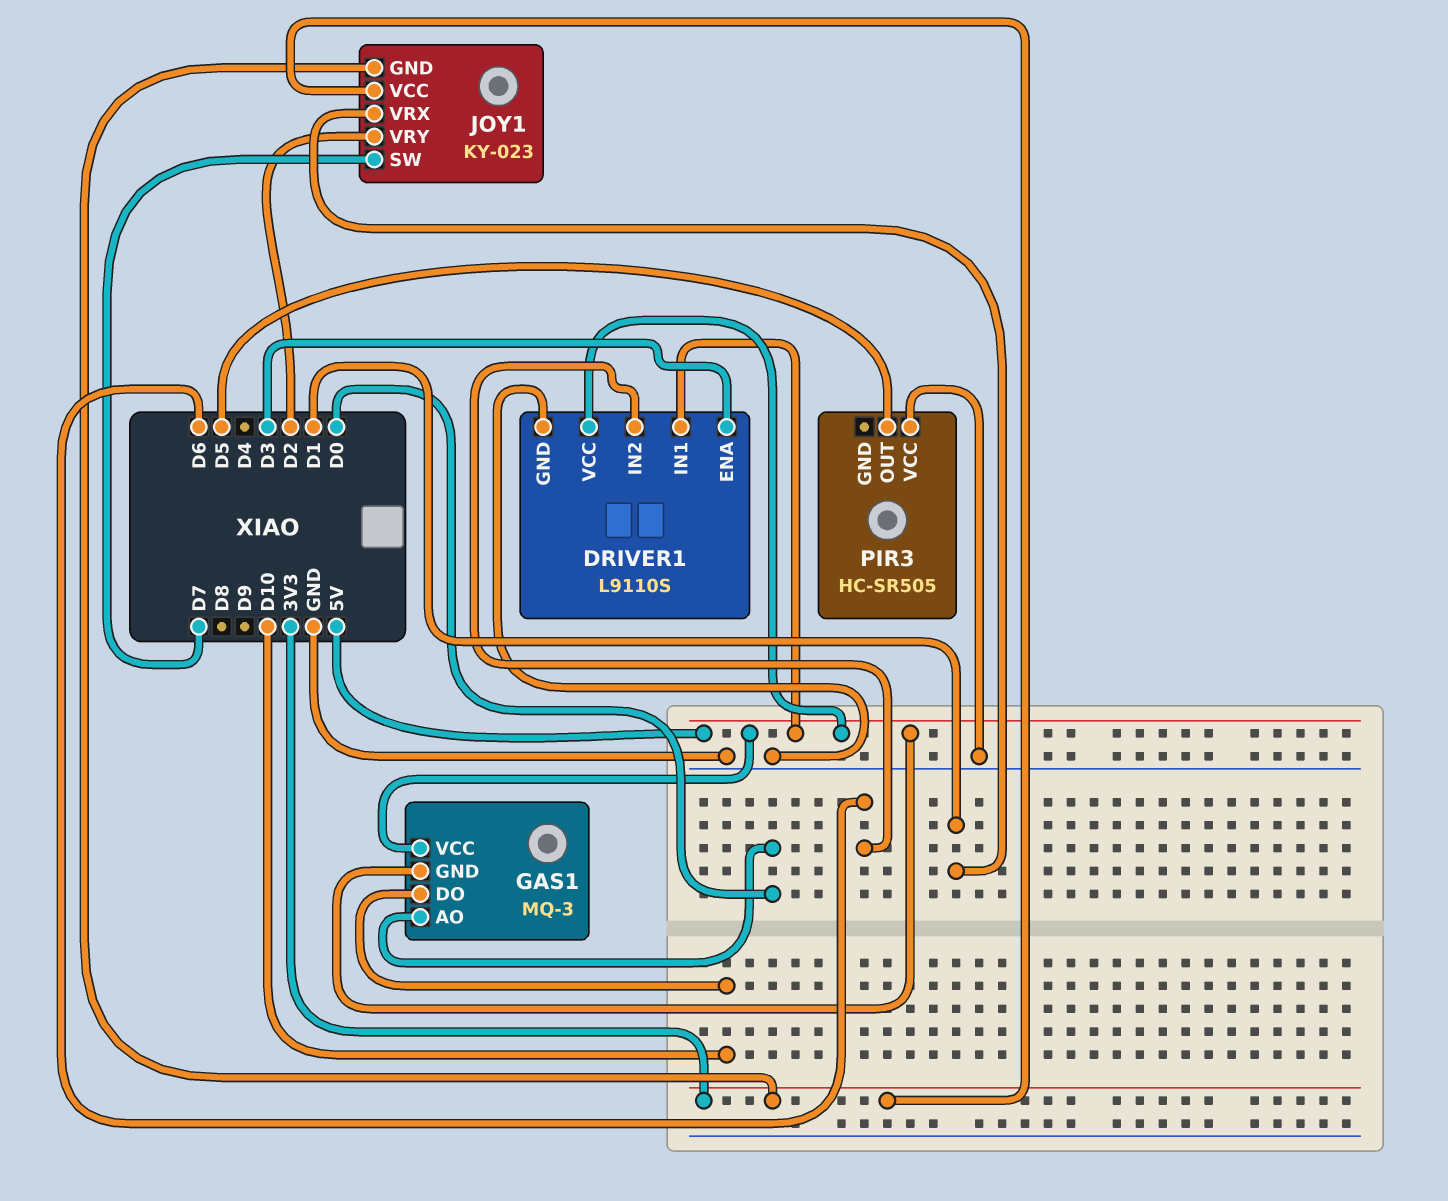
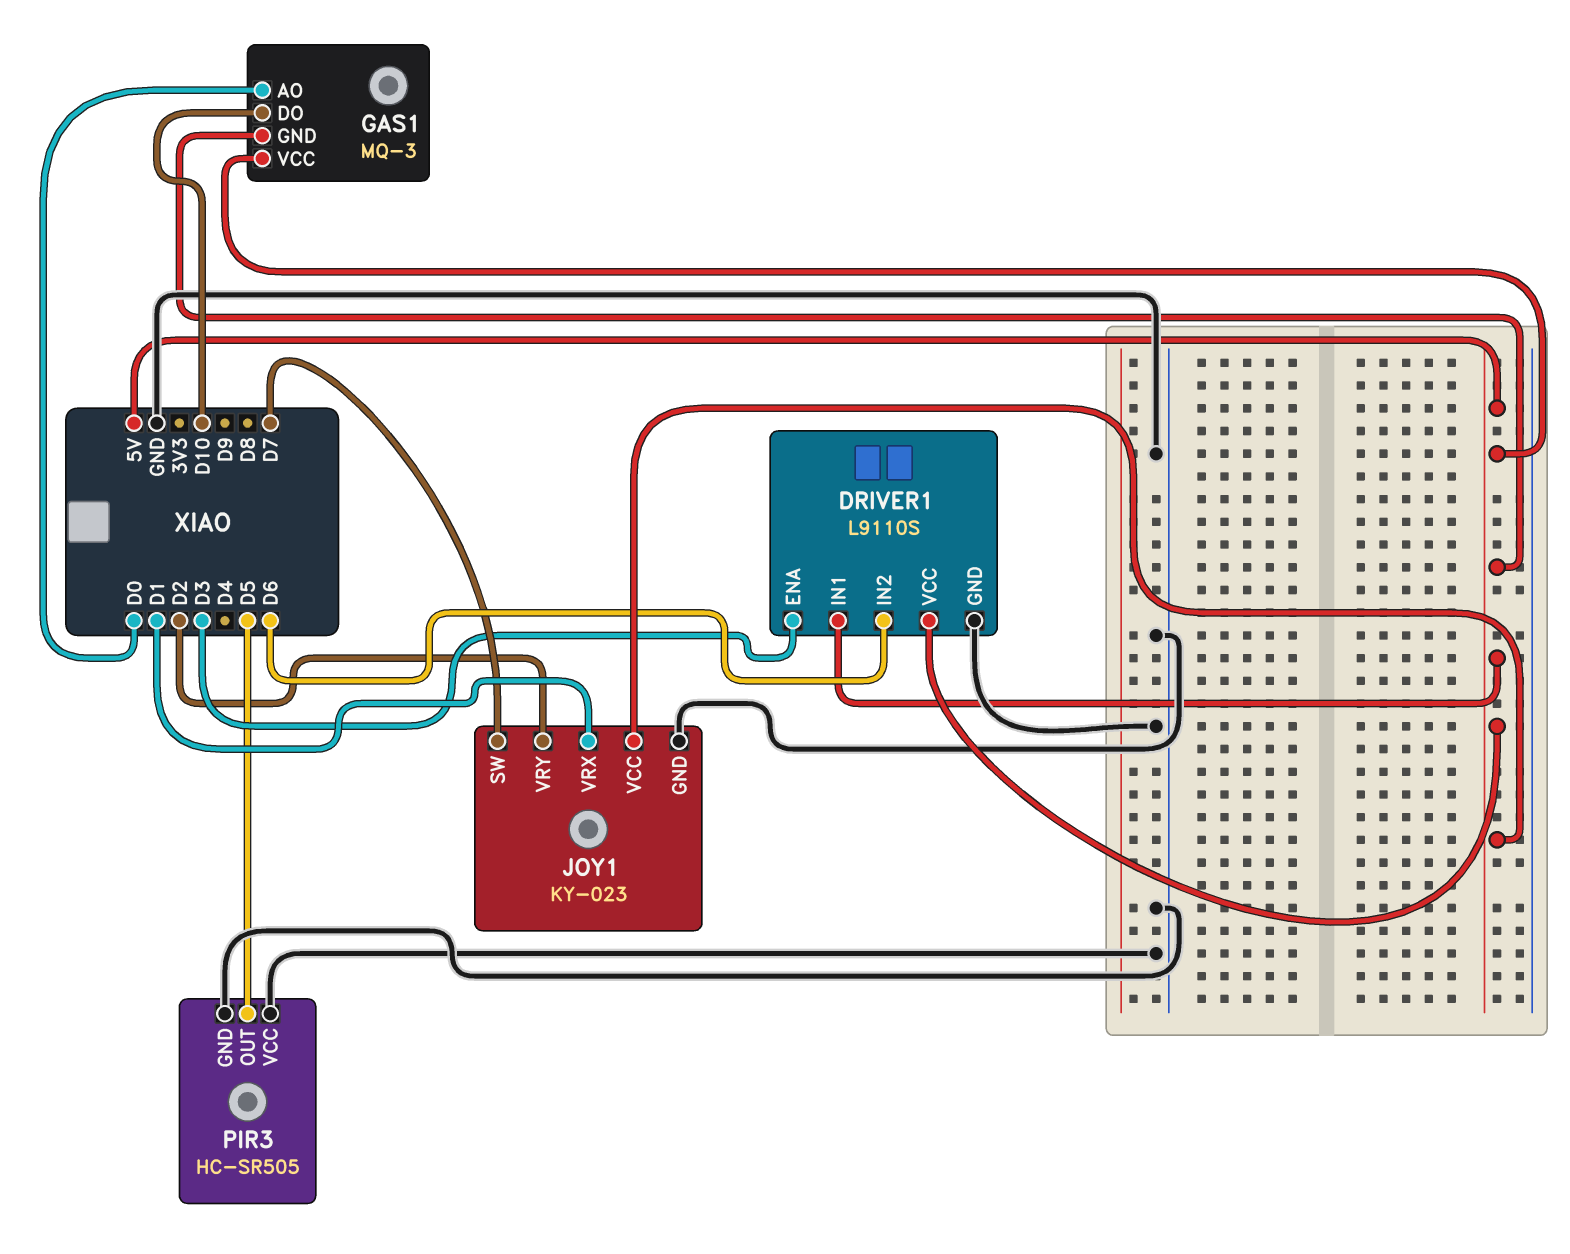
JOY1 pin GND: 3V3 -> GND
JOY1 pin VCC: 3V3 -> 5V
PIR3 pin GND: none -> GND

